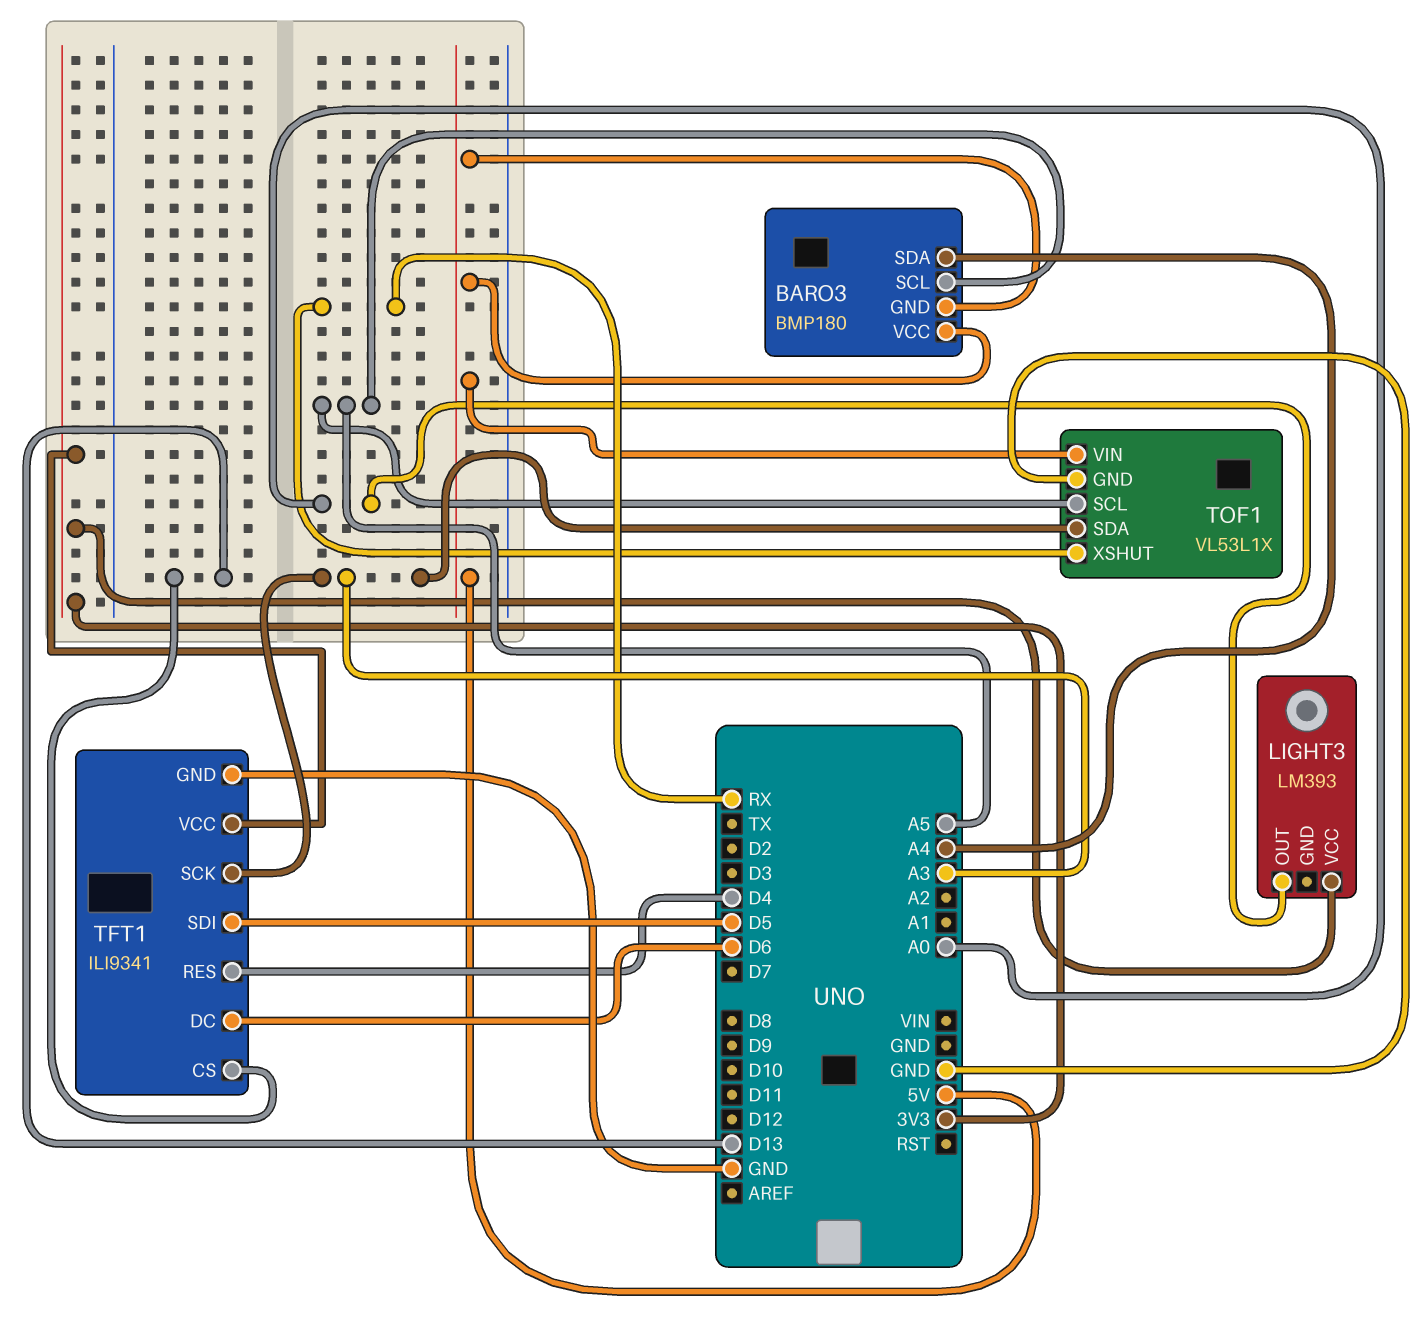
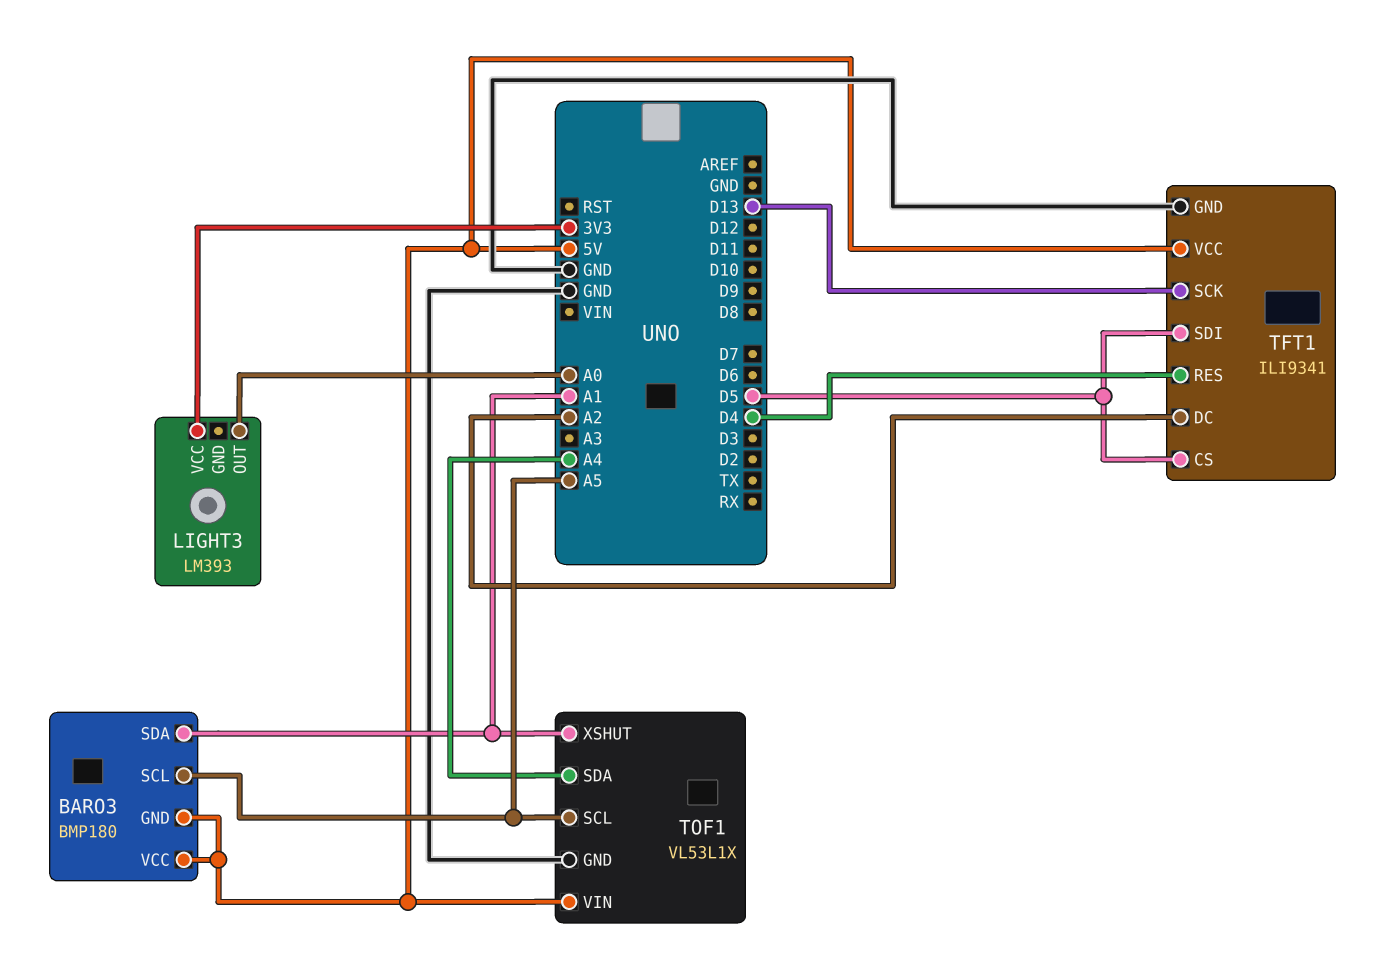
BARO3 pin SDA: A4 -> A1
TFT1 pin CS: D13 -> D5
TFT1 pin DC: D6 -> A2
TFT1 pin SCK: A3 -> D13
TFT1 pin VCC: 3V3 -> 5V
TOF1 pin SDA: A3 -> A4
TOF1 pin XSHUT: RX -> A1

